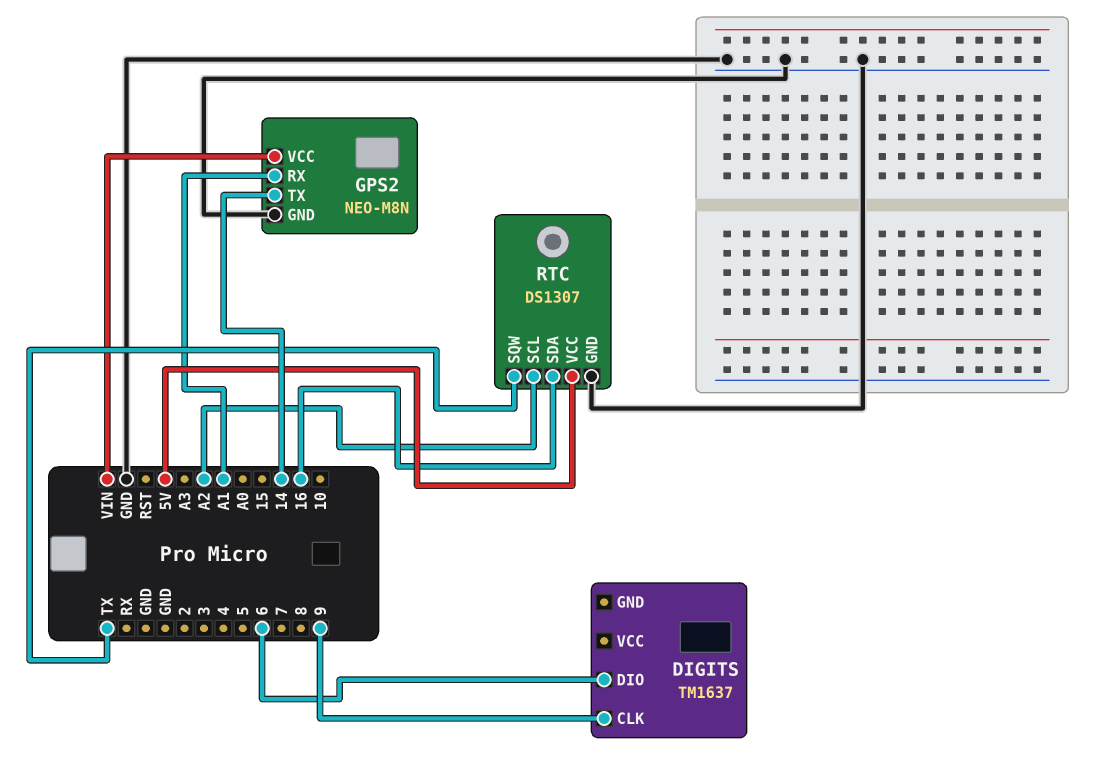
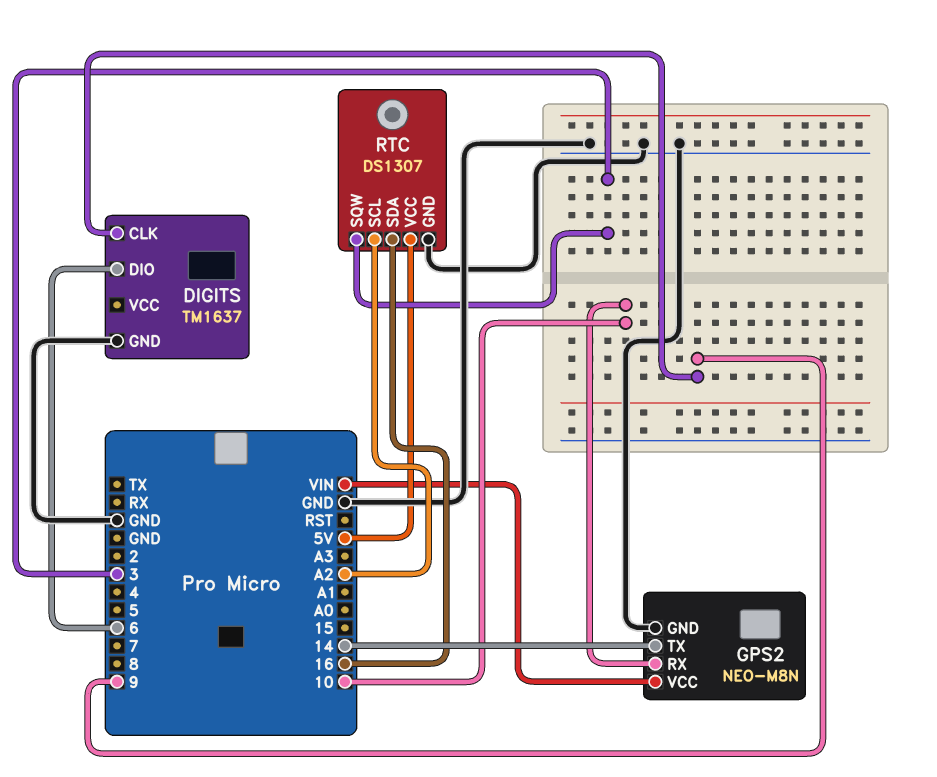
DIGITS pin GND: none -> GND
GPS2 pin RX: A1 -> 10
RTC pin SQW: TX -> 3

